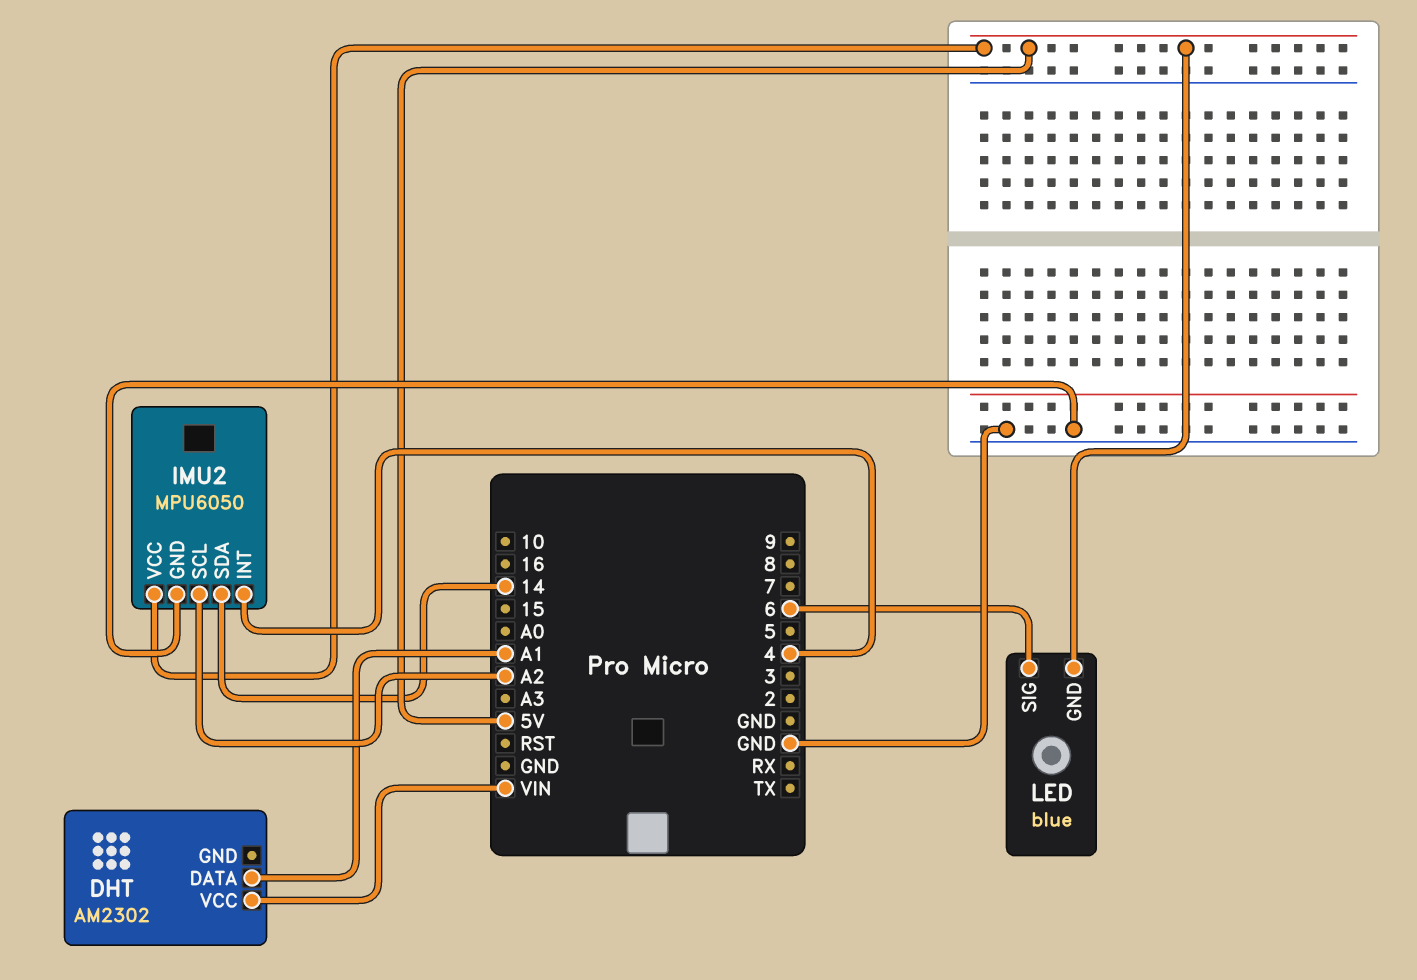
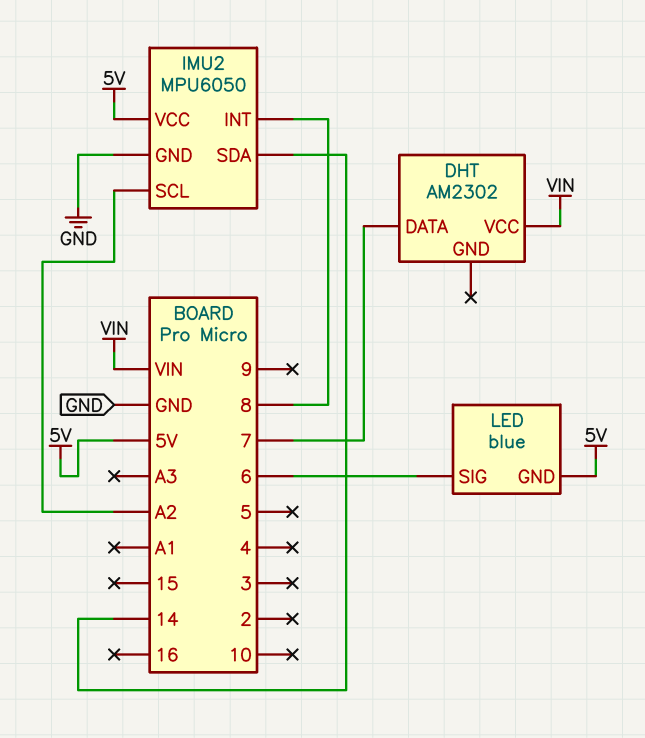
DHT pin DATA: A1 -> 7
IMU2 pin INT: 4 -> 8

